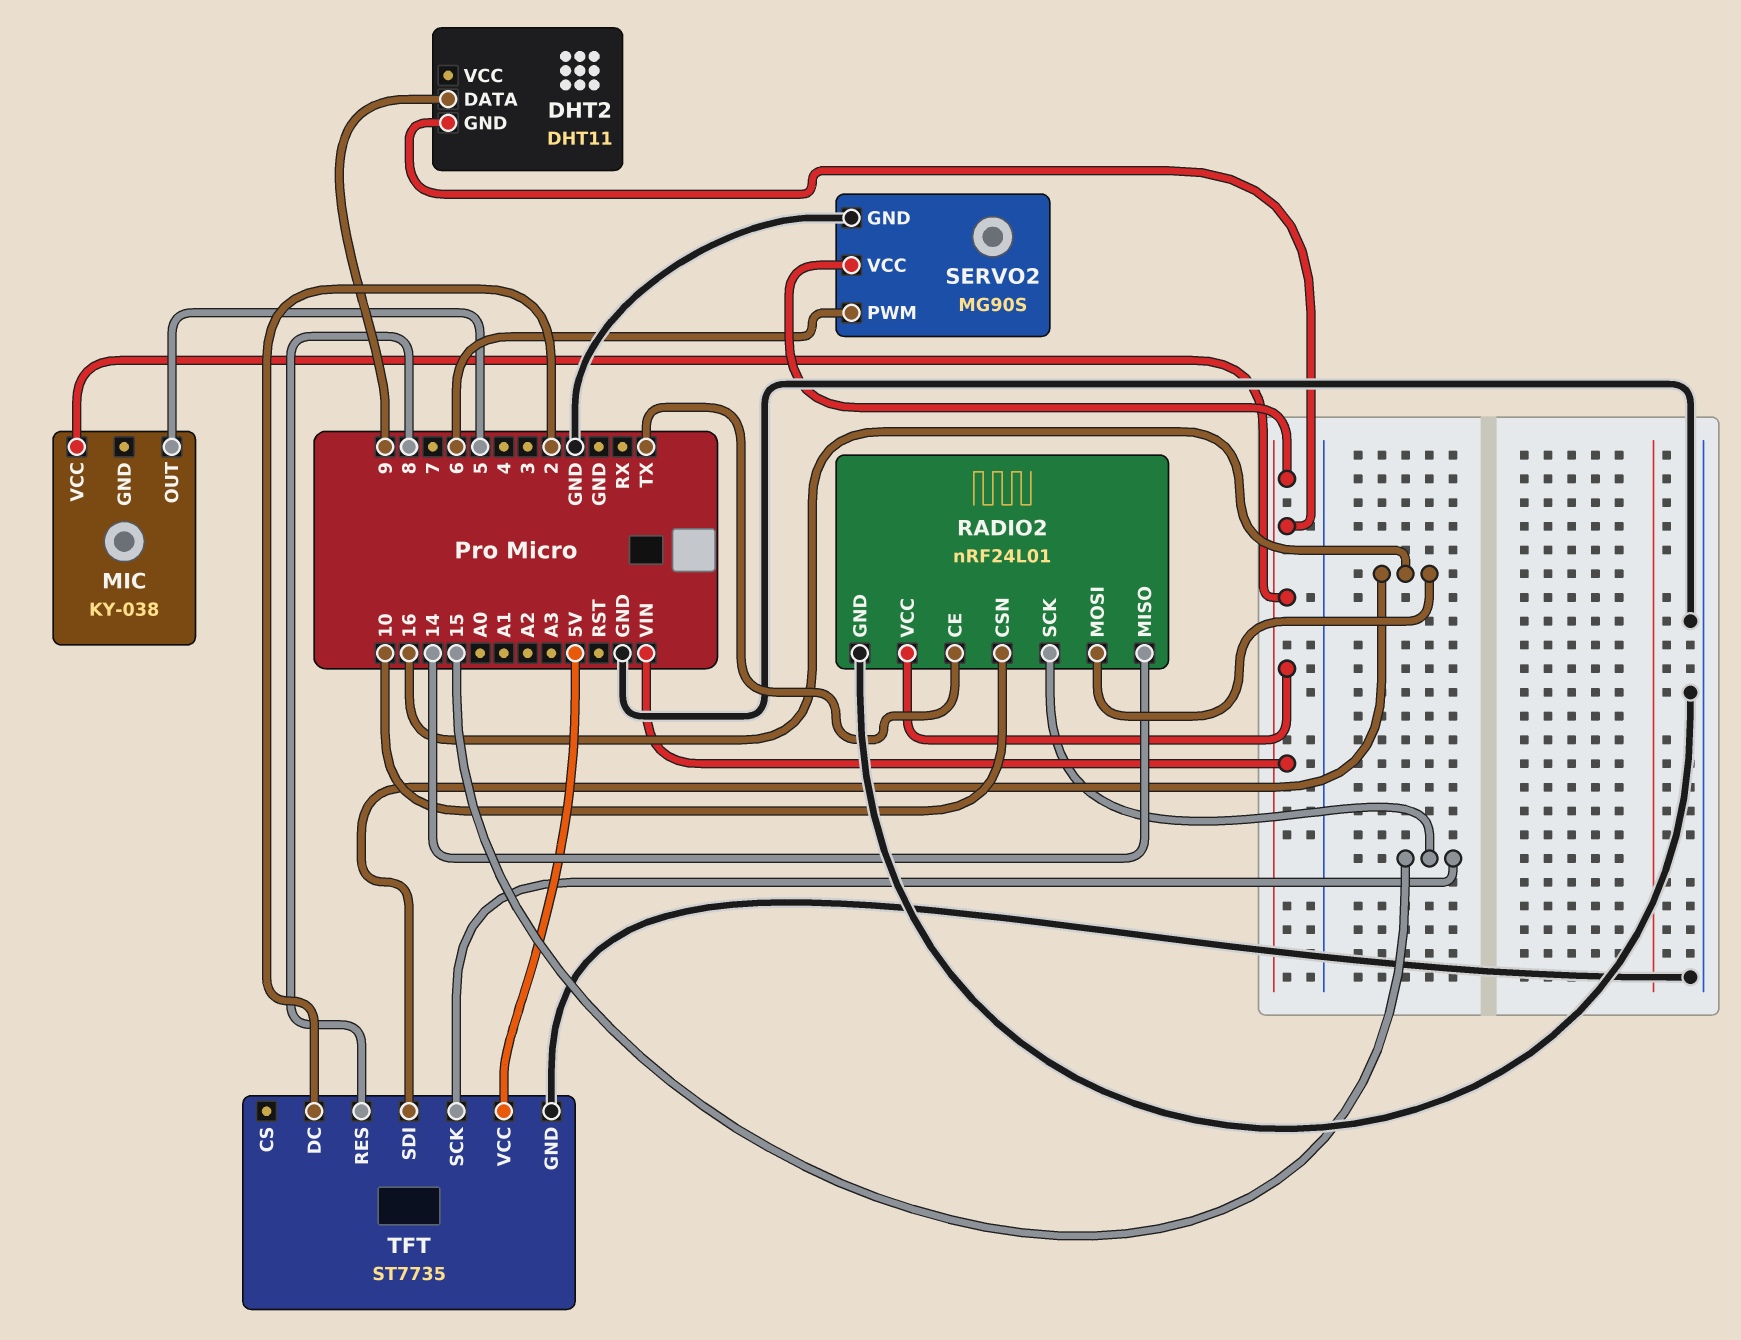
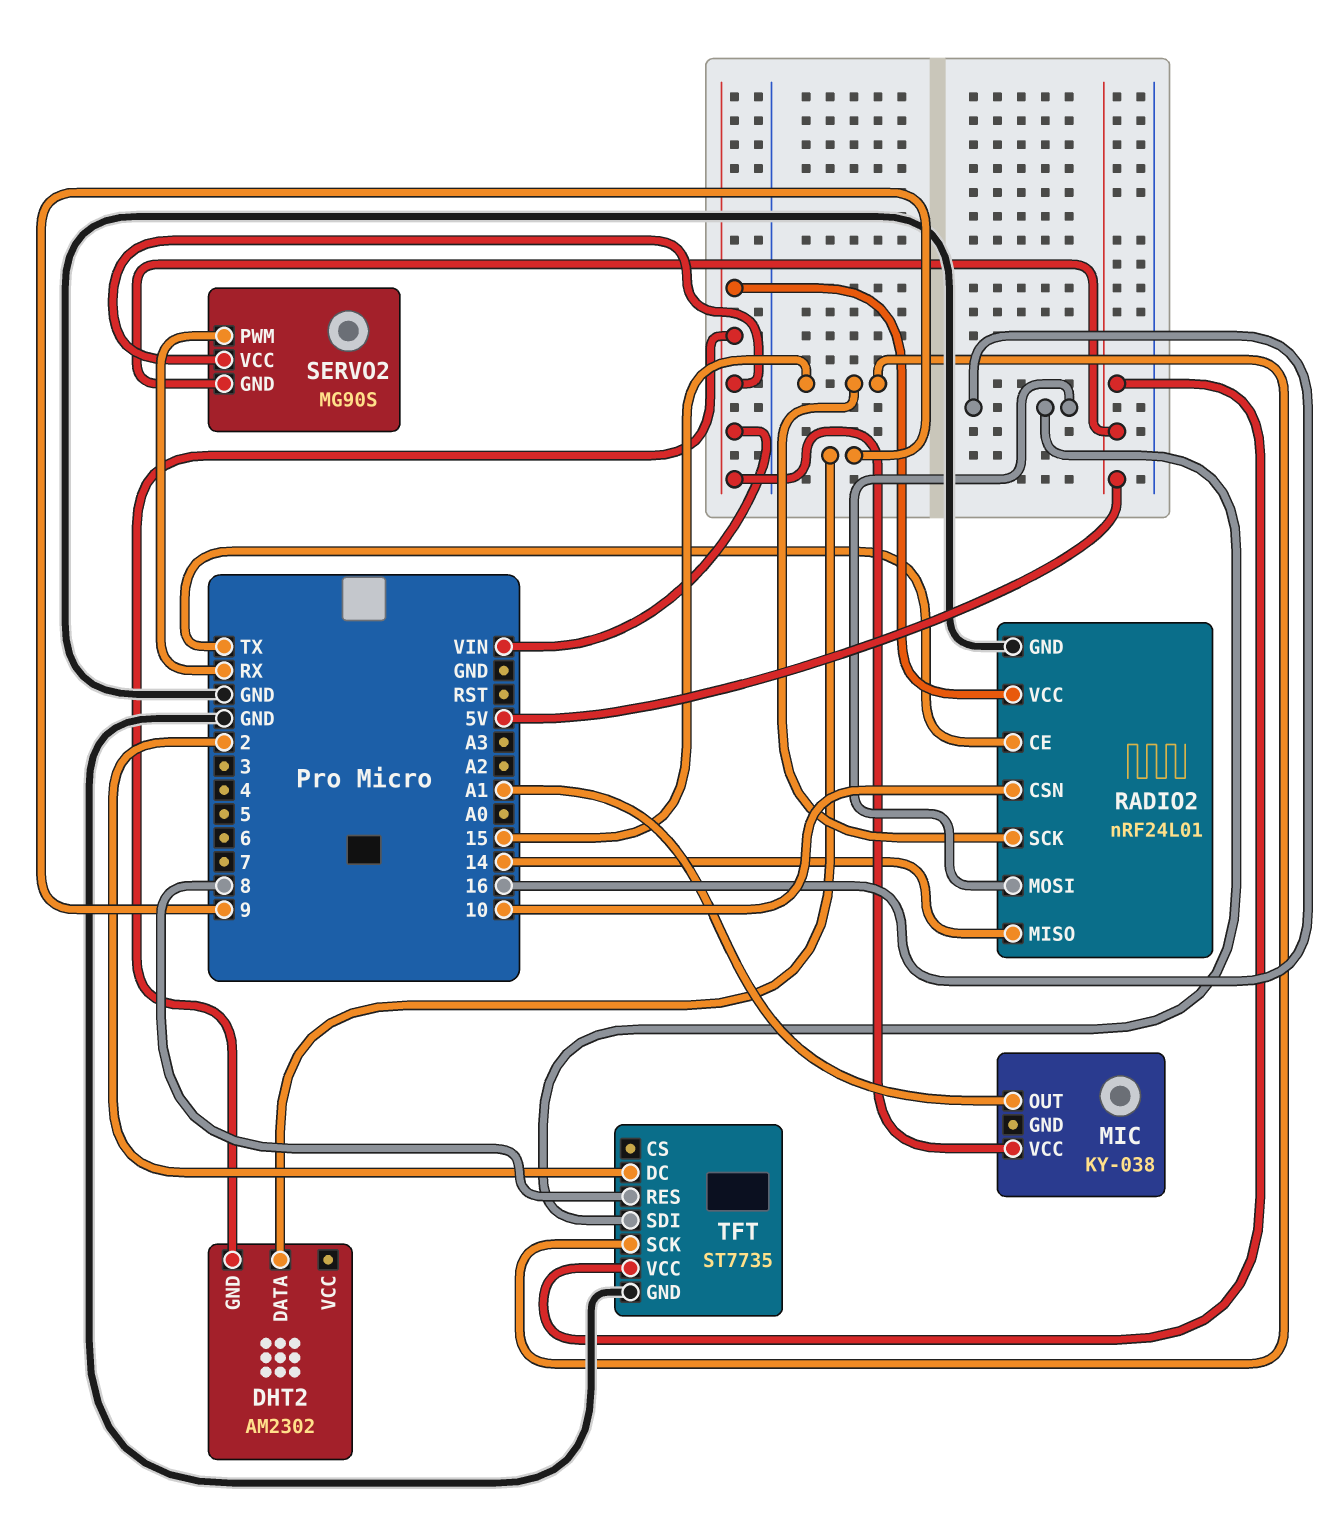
DHT2: DHT11 -> AM2302
MIC pin OUT: 5 -> A1
SERVO2 pin GND: GND -> 5V
SERVO2 pin PWM: 6 -> RX

